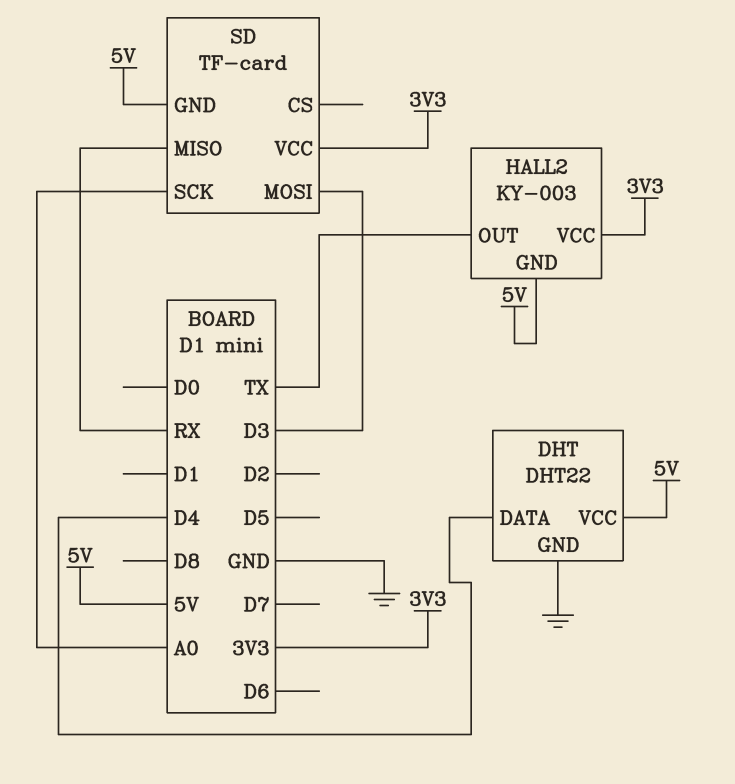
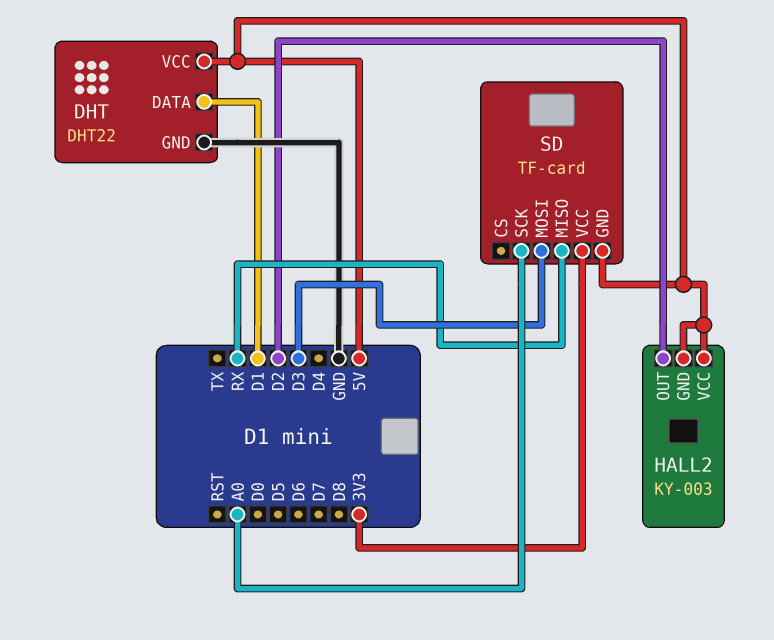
DHT pin DATA: D4 -> D1
HALL2 pin OUT: TX -> D2
HALL2 pin VCC: 3V3 -> 5V

